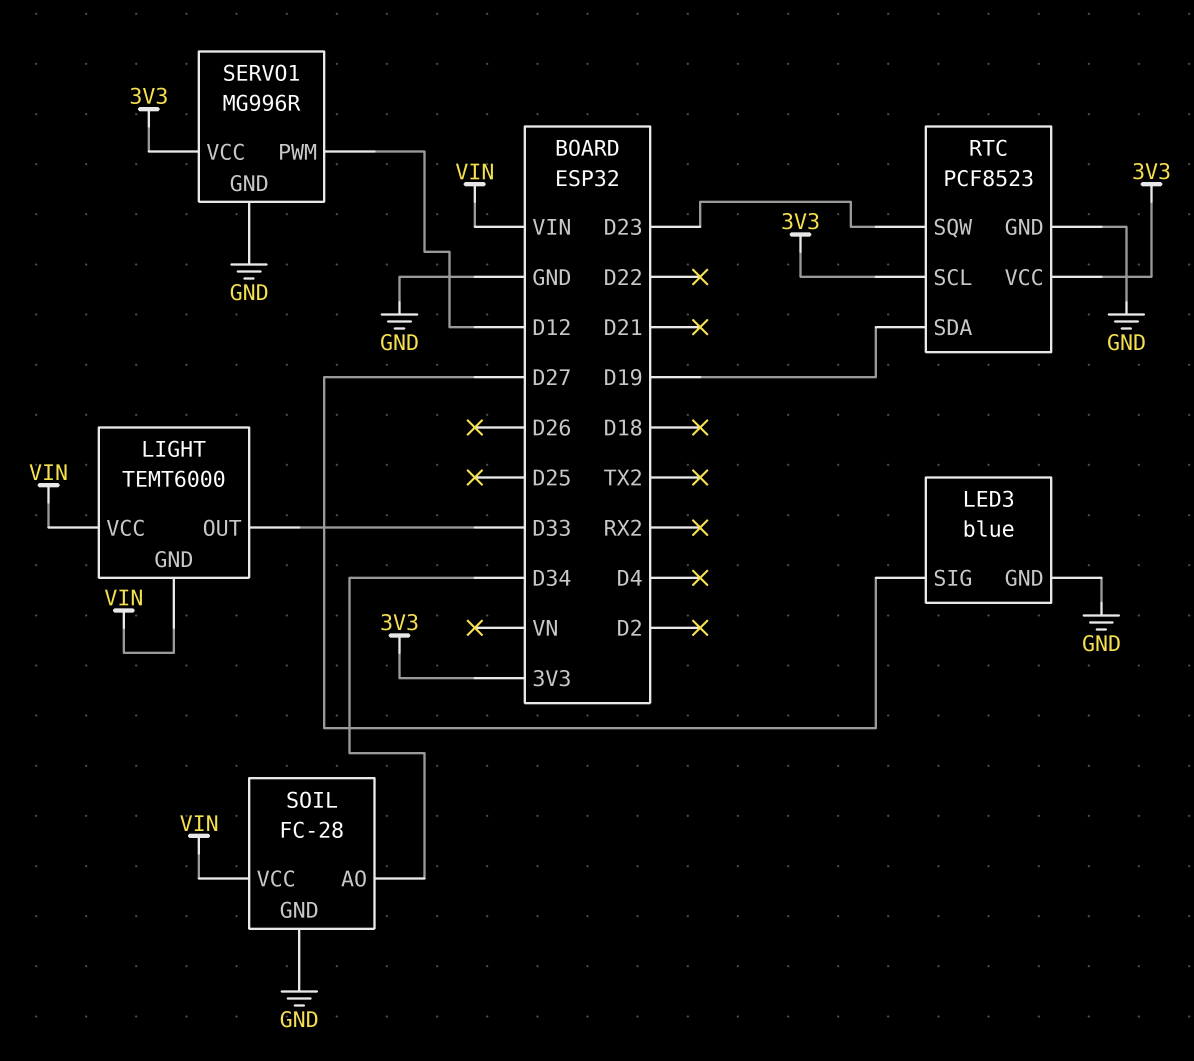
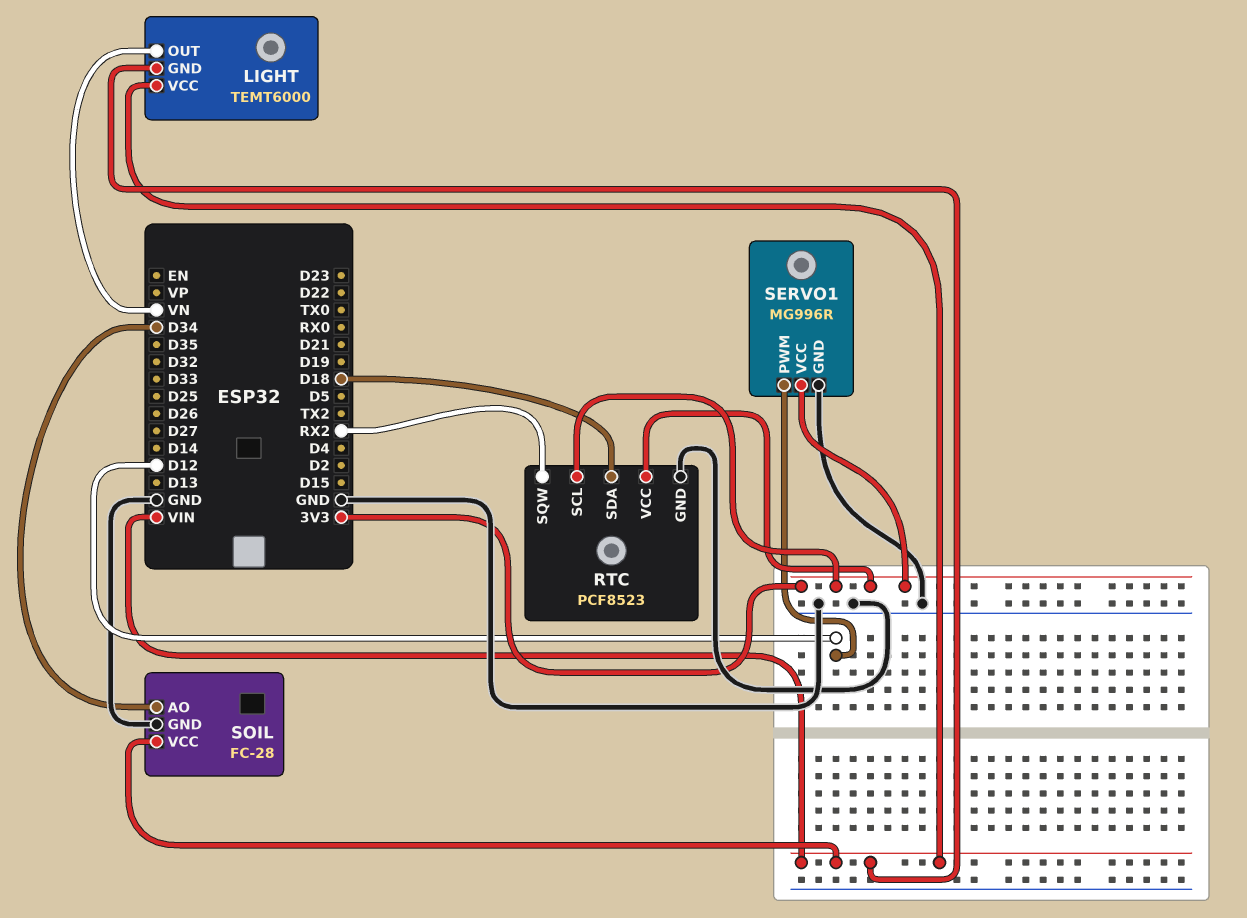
LED3: blue -> none
LED3 pin GND: GND -> none
LED3 pin SIG: D27 -> none
LIGHT pin OUT: D33 -> VN
RTC pin SDA: D19 -> D18
RTC pin SQW: D23 -> RX2

